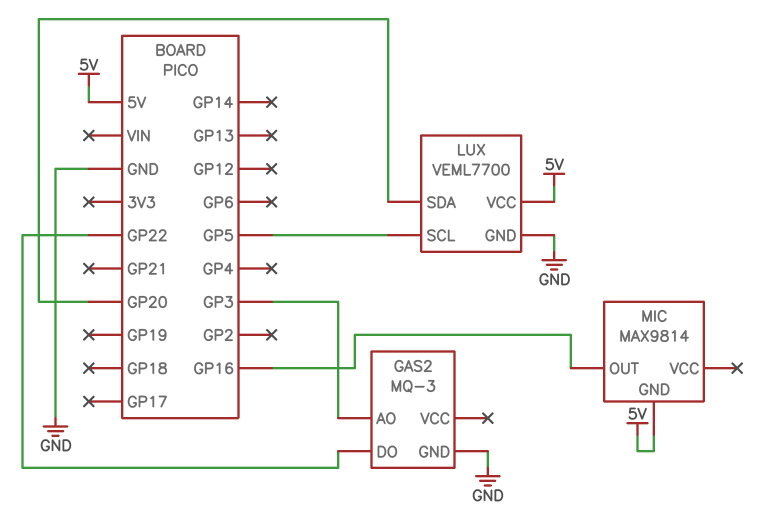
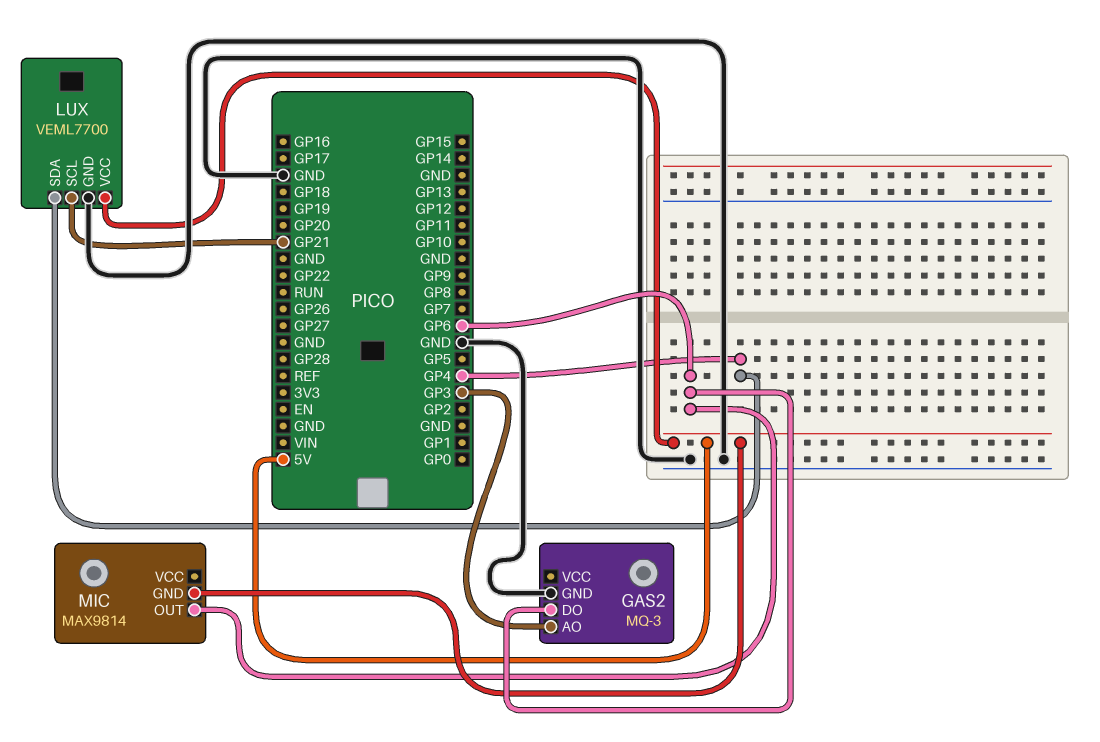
GAS2 pin DO: GP22 -> GP6
LUX pin SCL: GP5 -> GP21
LUX pin SDA: GP20 -> GP4
MIC pin OUT: GP16 -> GP6

